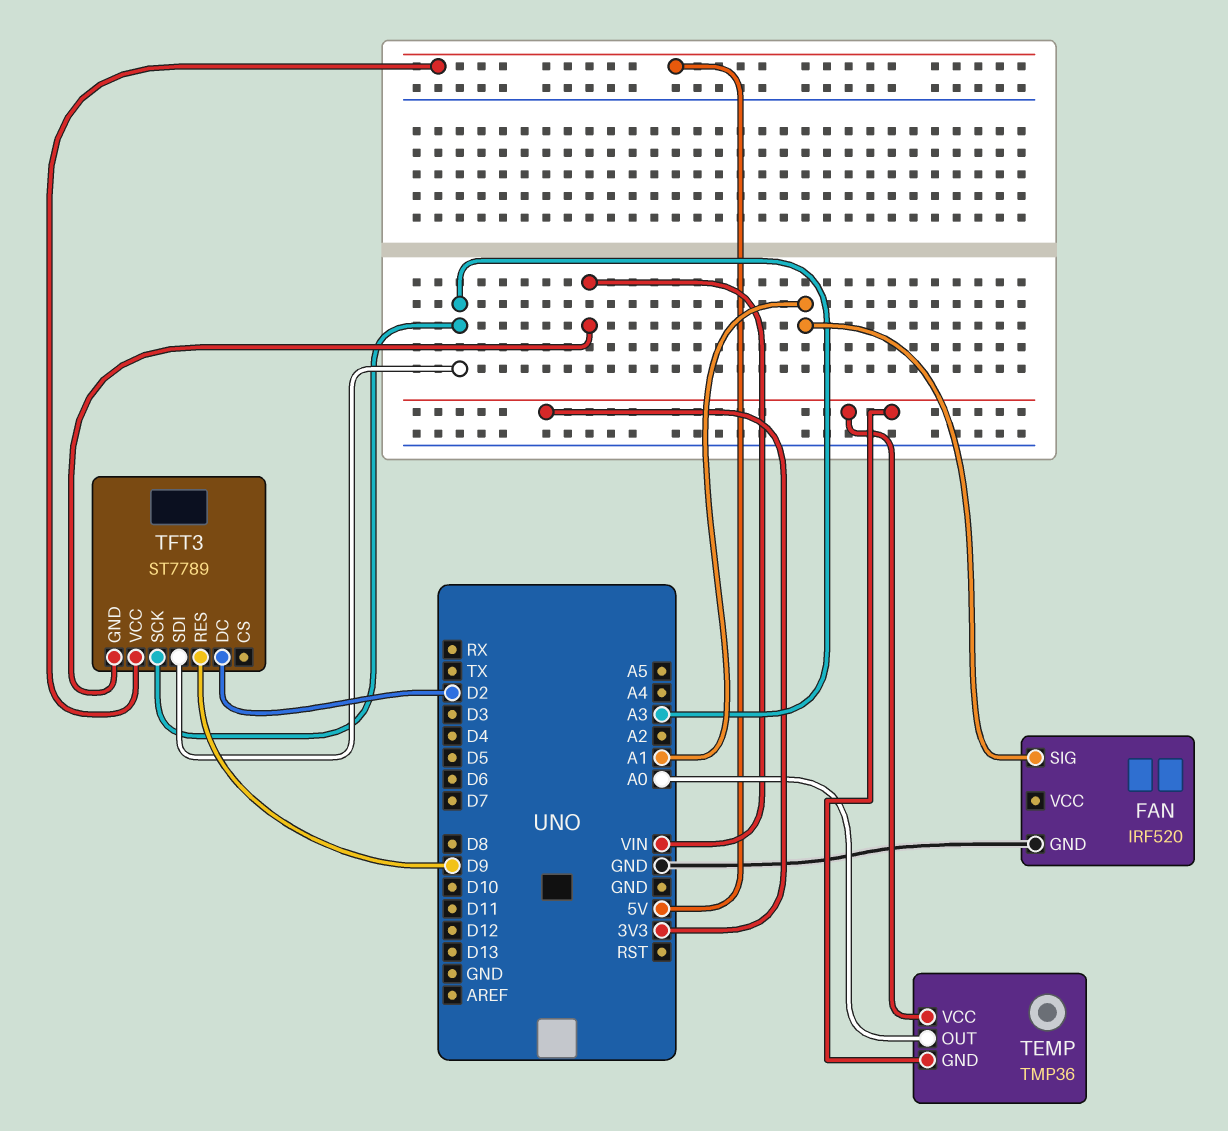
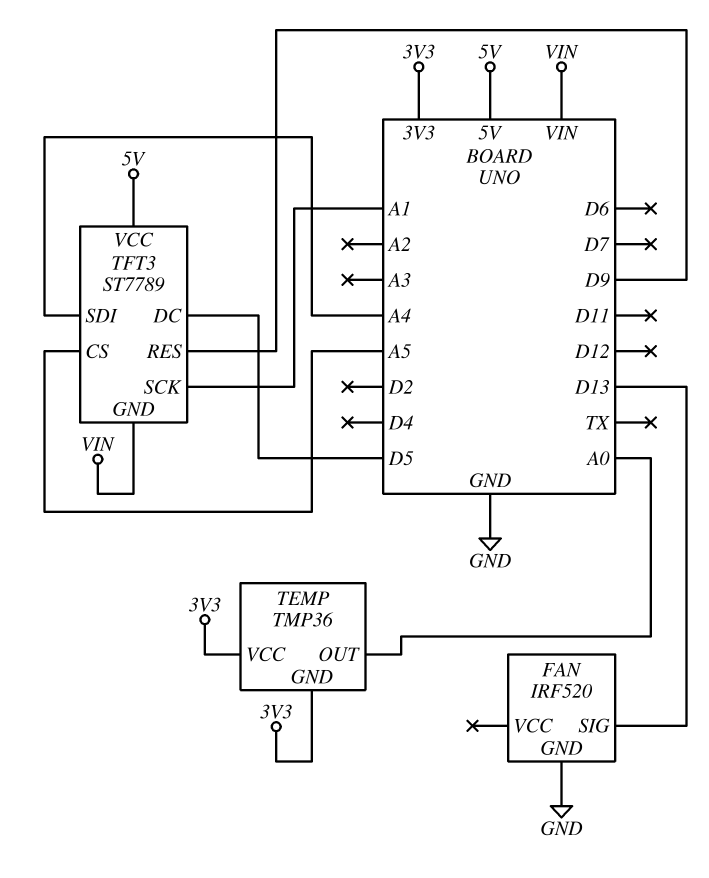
FAN pin SIG: A1 -> D13
TFT3 pin CS: none -> A5
TFT3 pin DC: D2 -> D5
TFT3 pin SCK: A3 -> A1
TFT3 pin SDI: A3 -> A4

